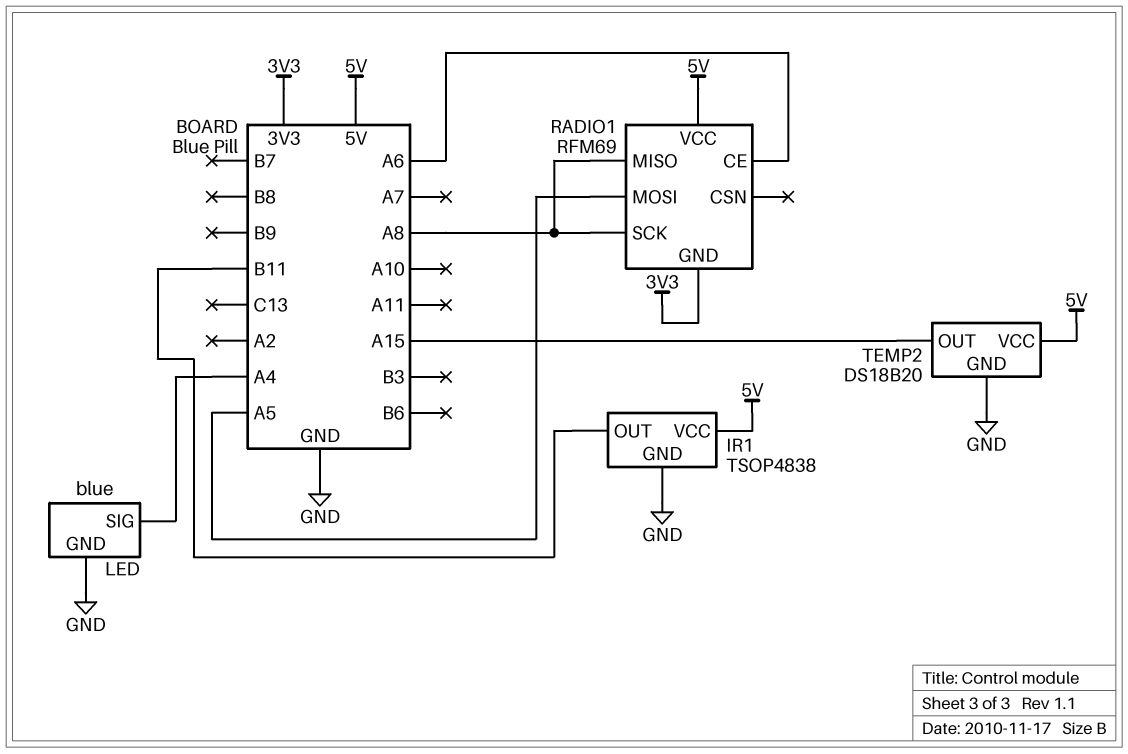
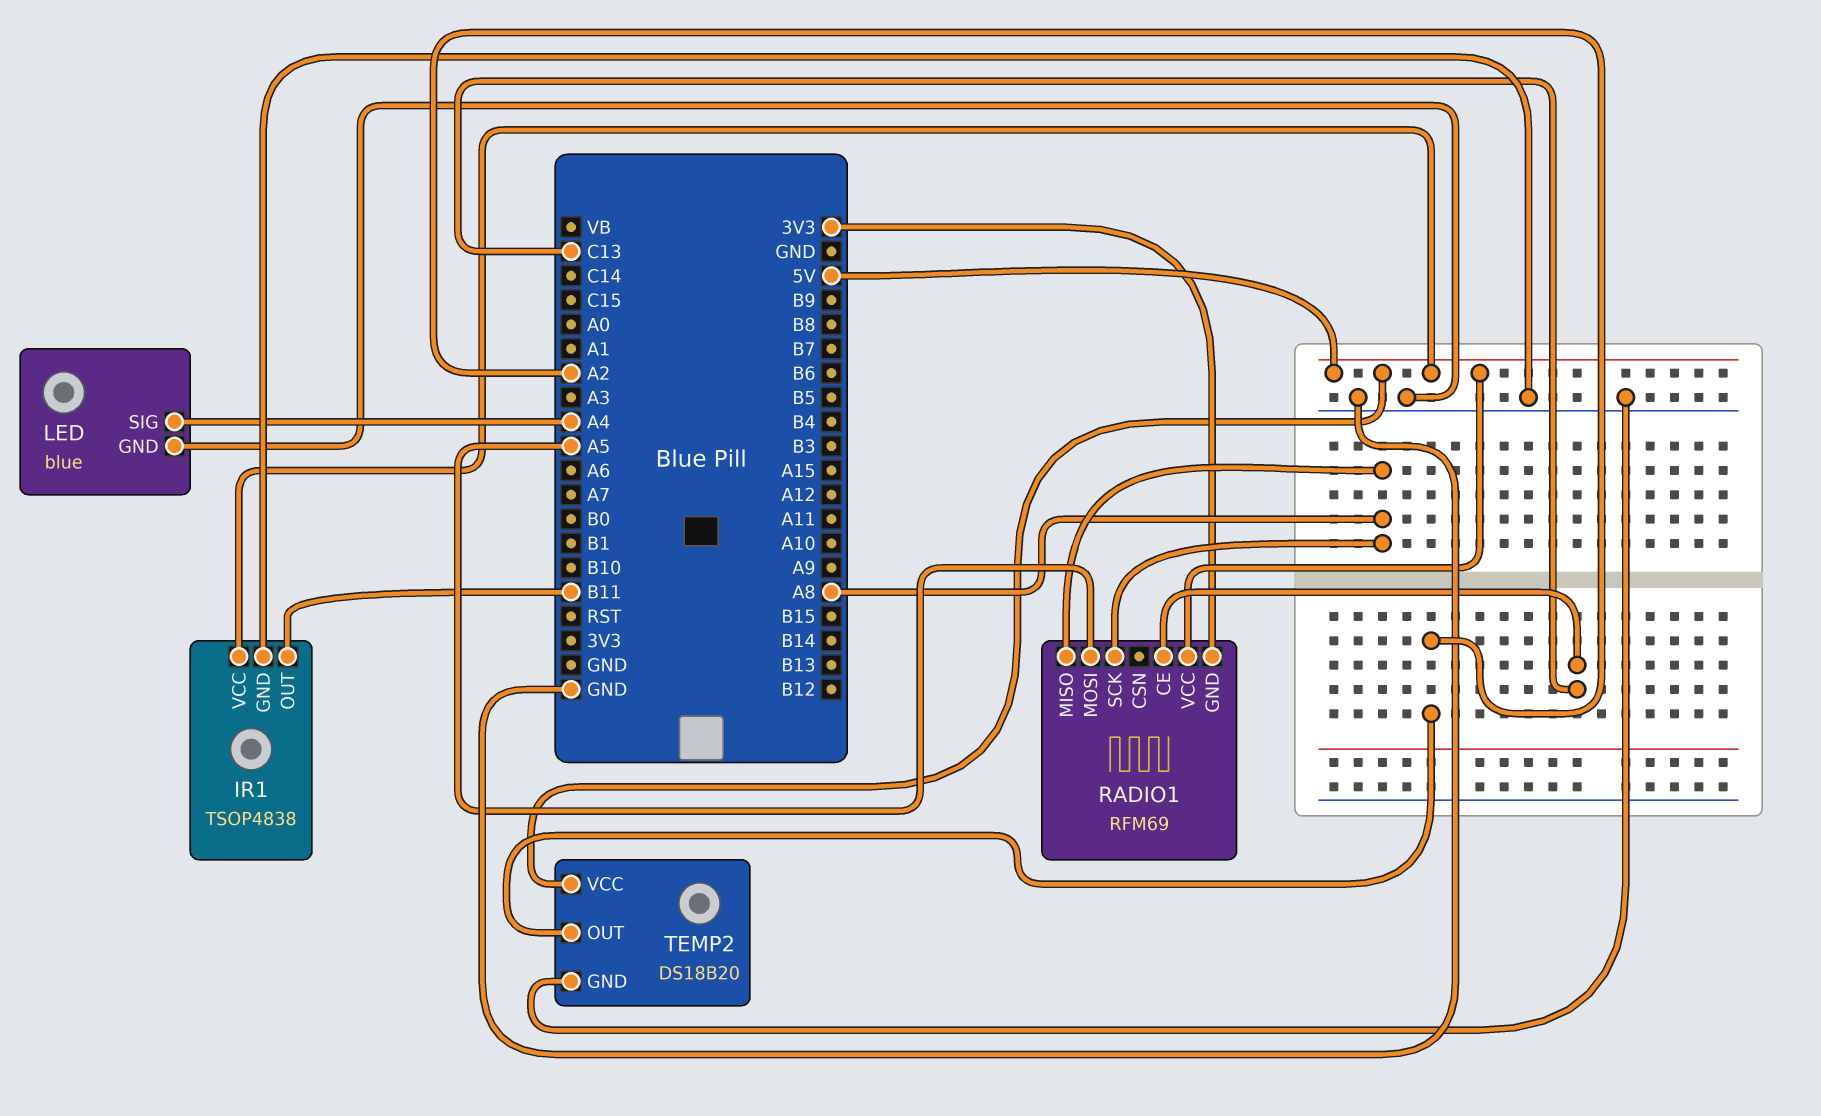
RADIO1 pin CE: A6 -> C13
TEMP2 pin OUT: A15 -> A2

